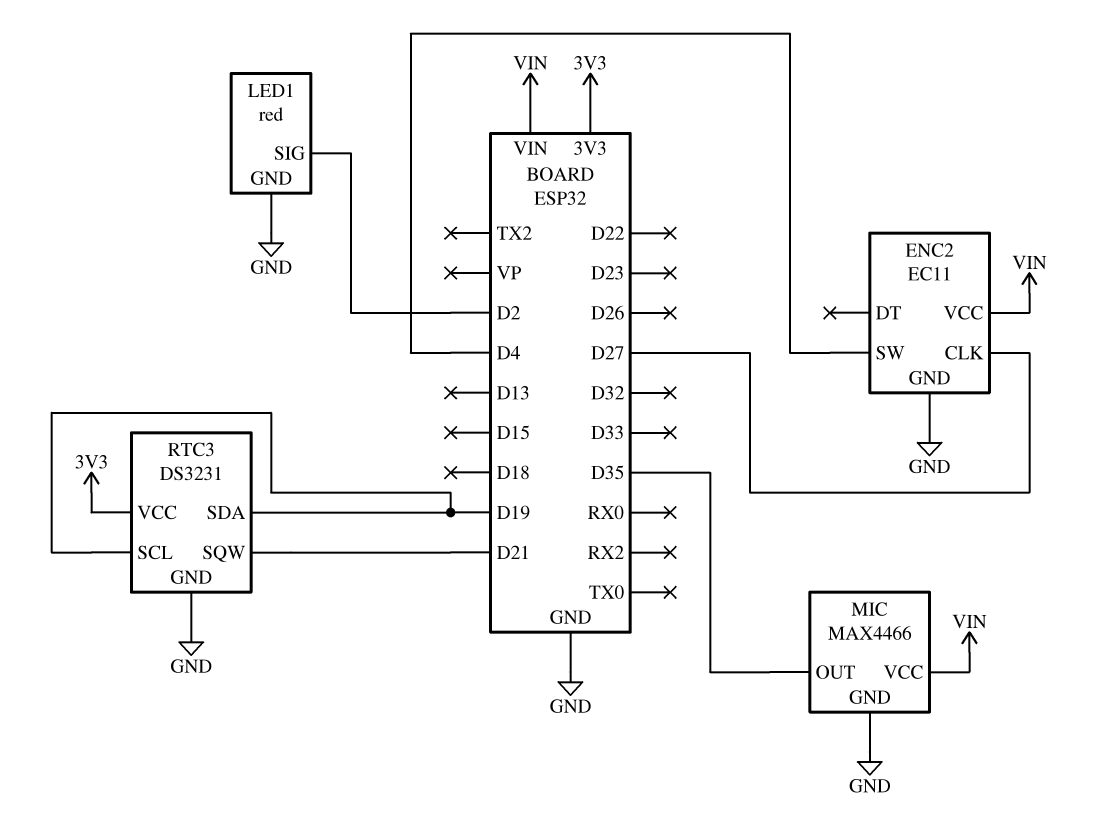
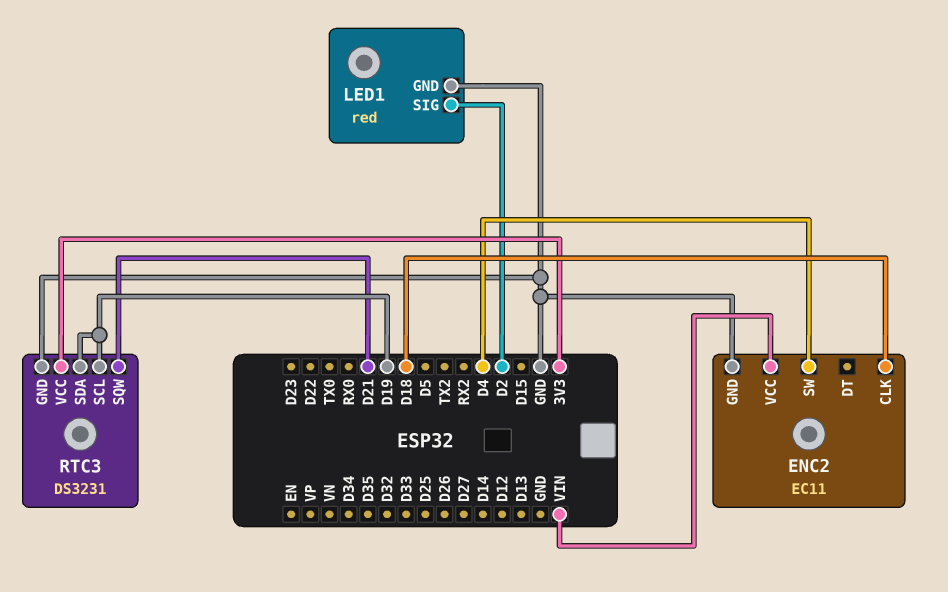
ENC2 pin CLK: D27 -> D18
MIC: MAX4466 -> none
MIC pin GND: GND -> none
MIC pin OUT: D35 -> none
MIC pin VCC: VIN -> none

